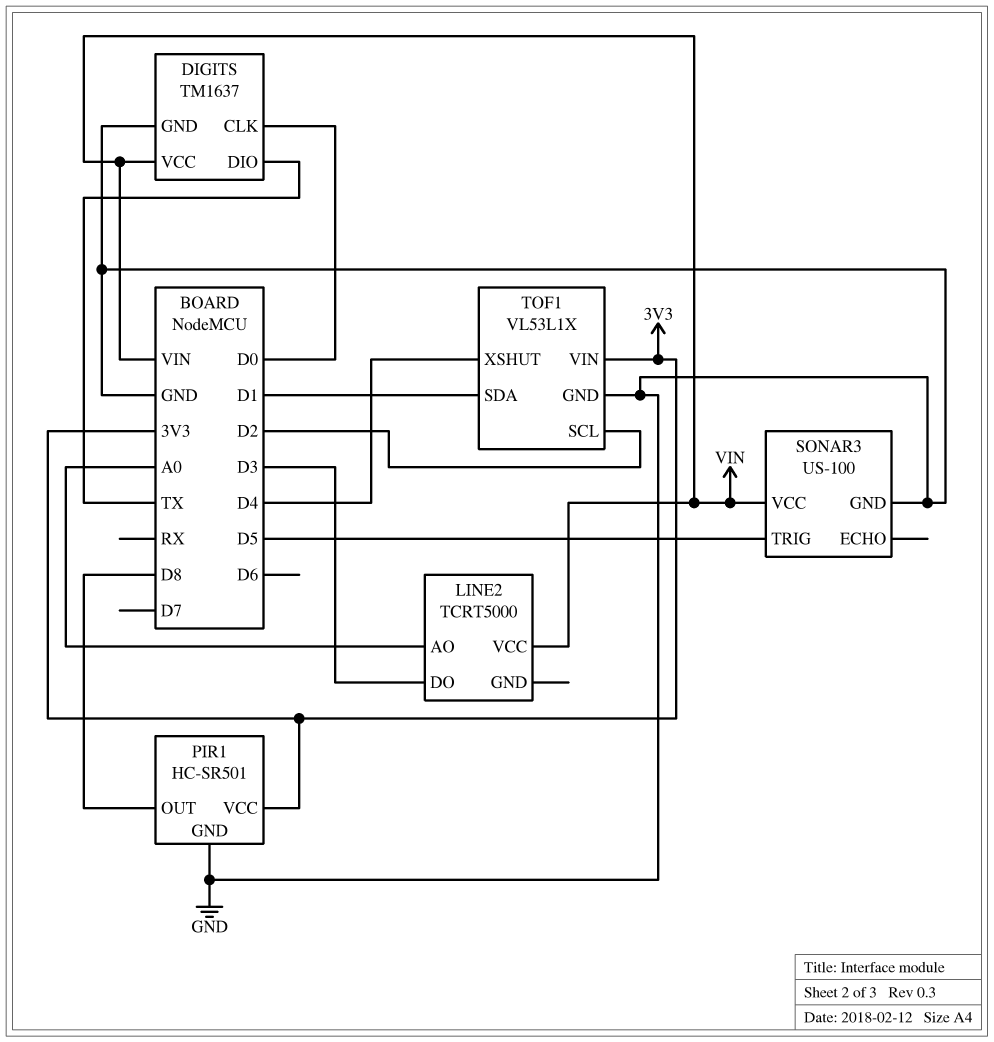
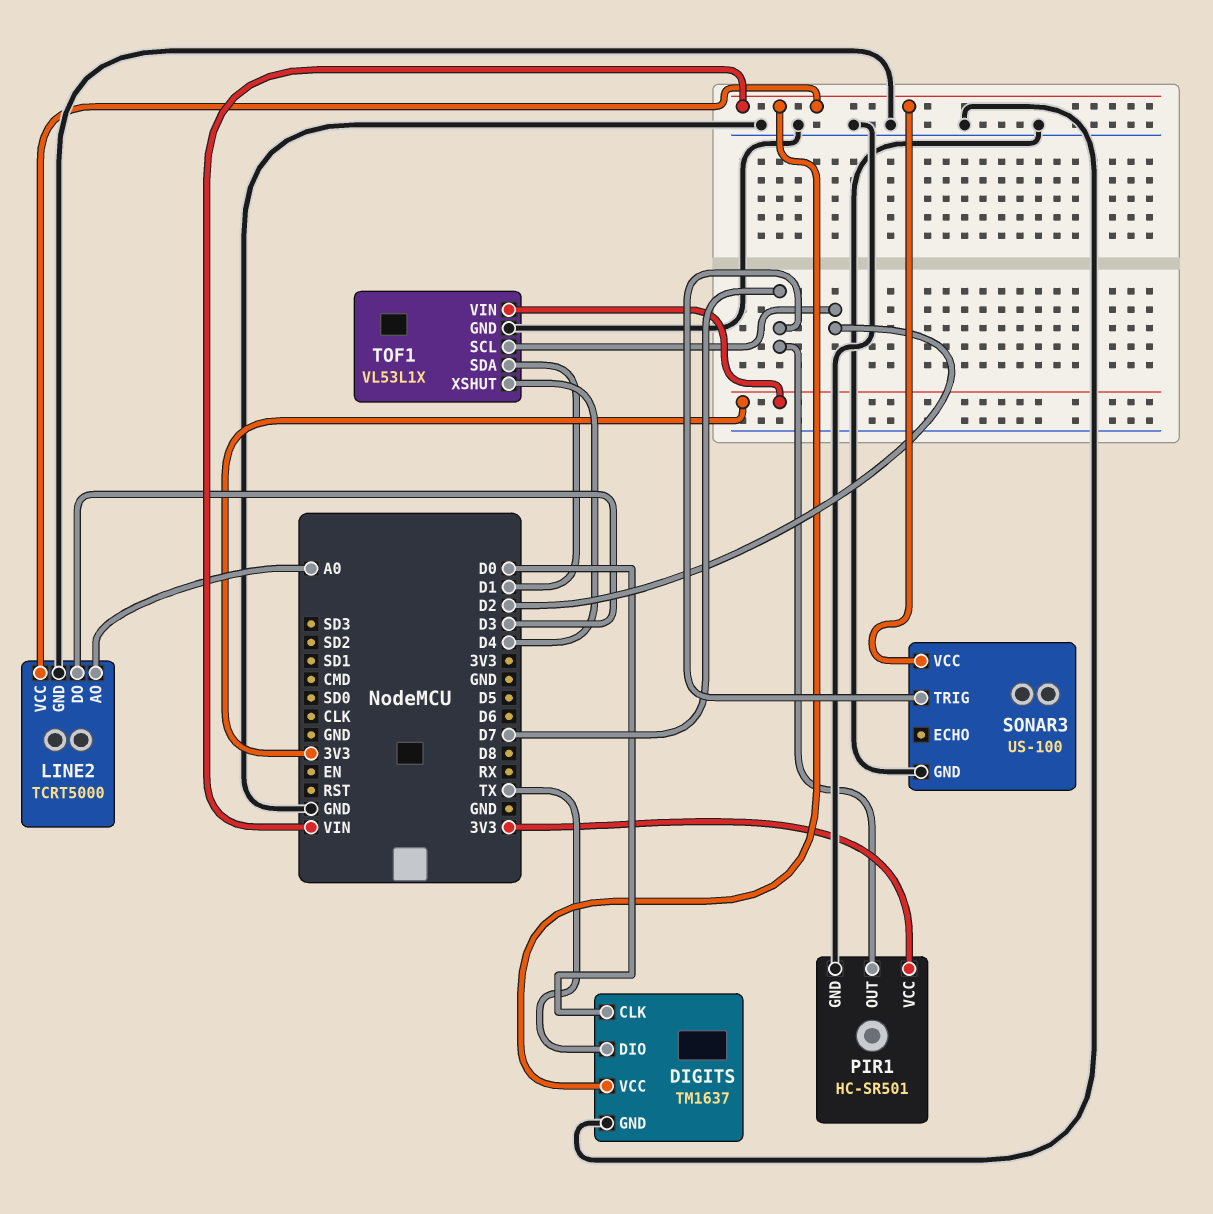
LINE2 pin GND: none -> GND
PIR1 pin OUT: D8 -> D7
SONAR3 pin TRIG: D5 -> D7

